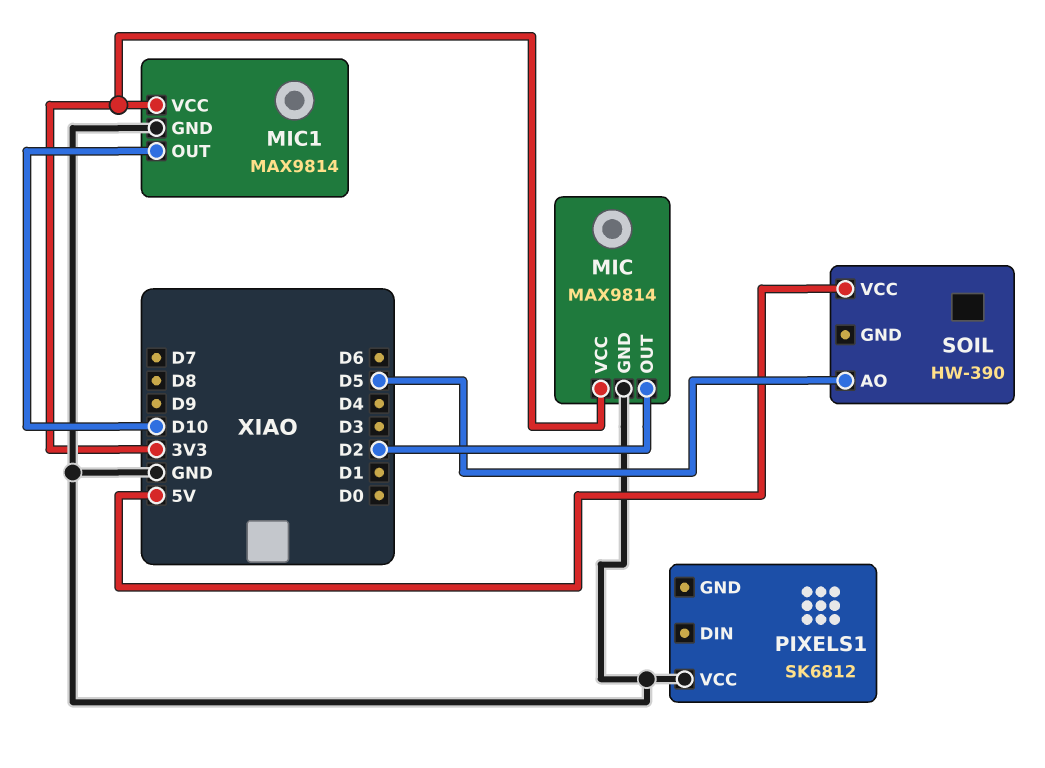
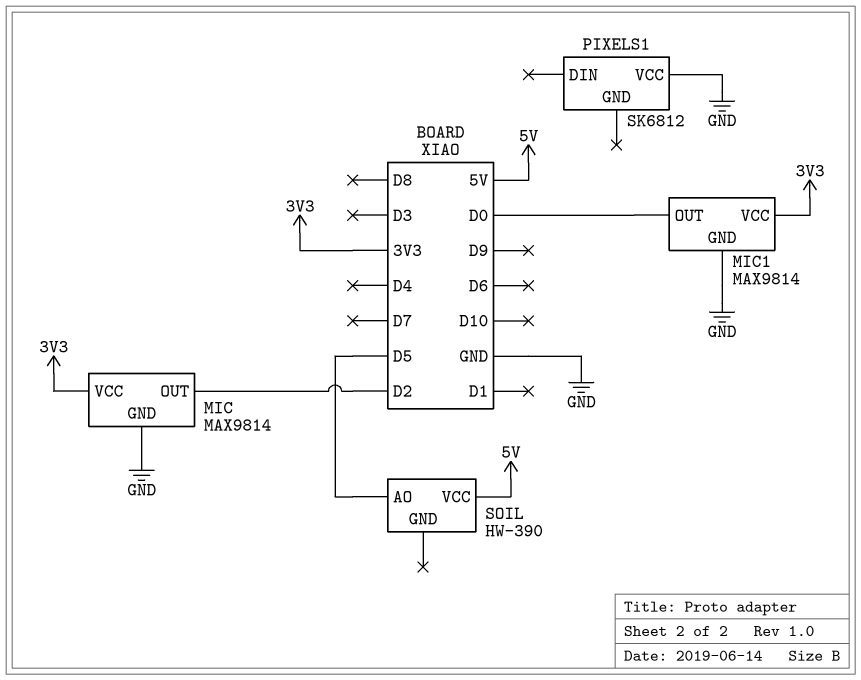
MIC1 pin OUT: D10 -> D0

